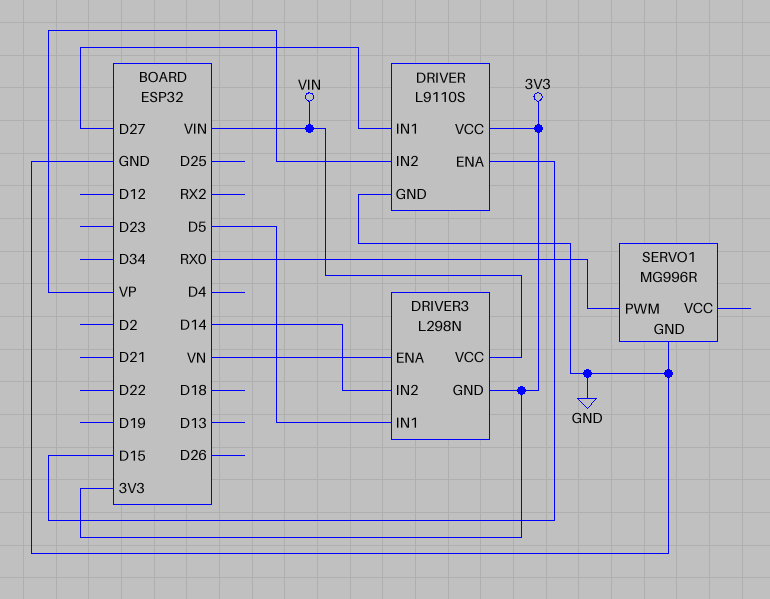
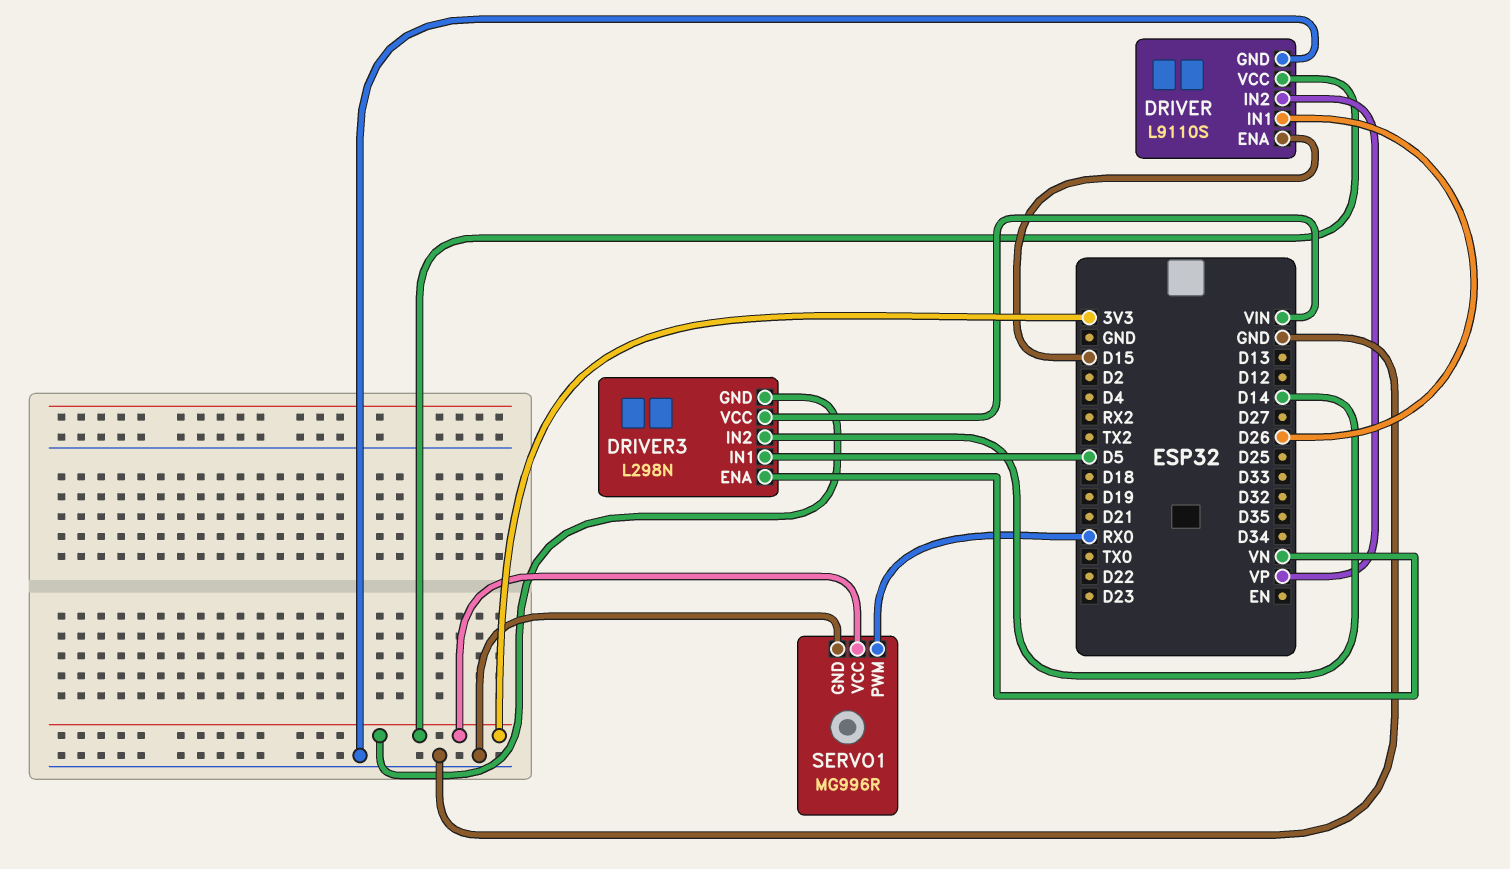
DRIVER pin IN1: D27 -> D26
SERVO1 pin VCC: none -> 3V3

